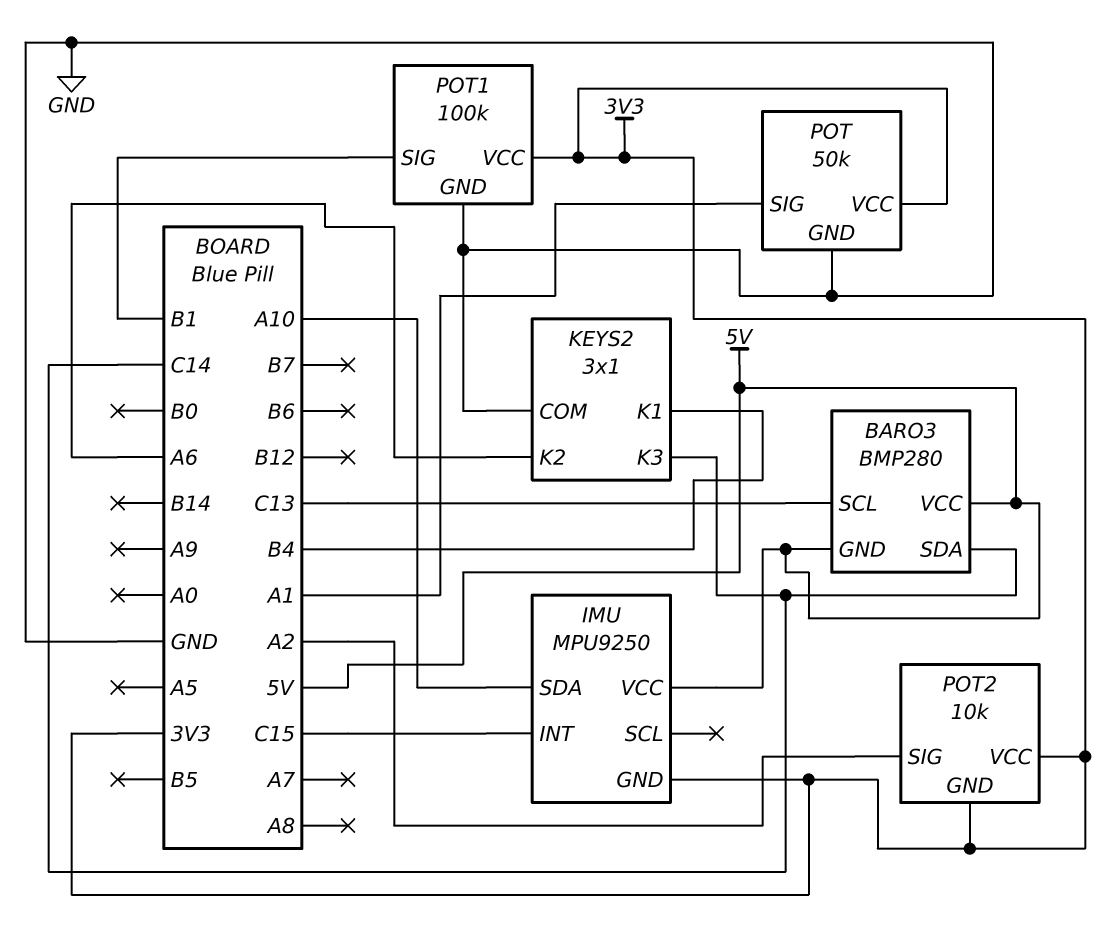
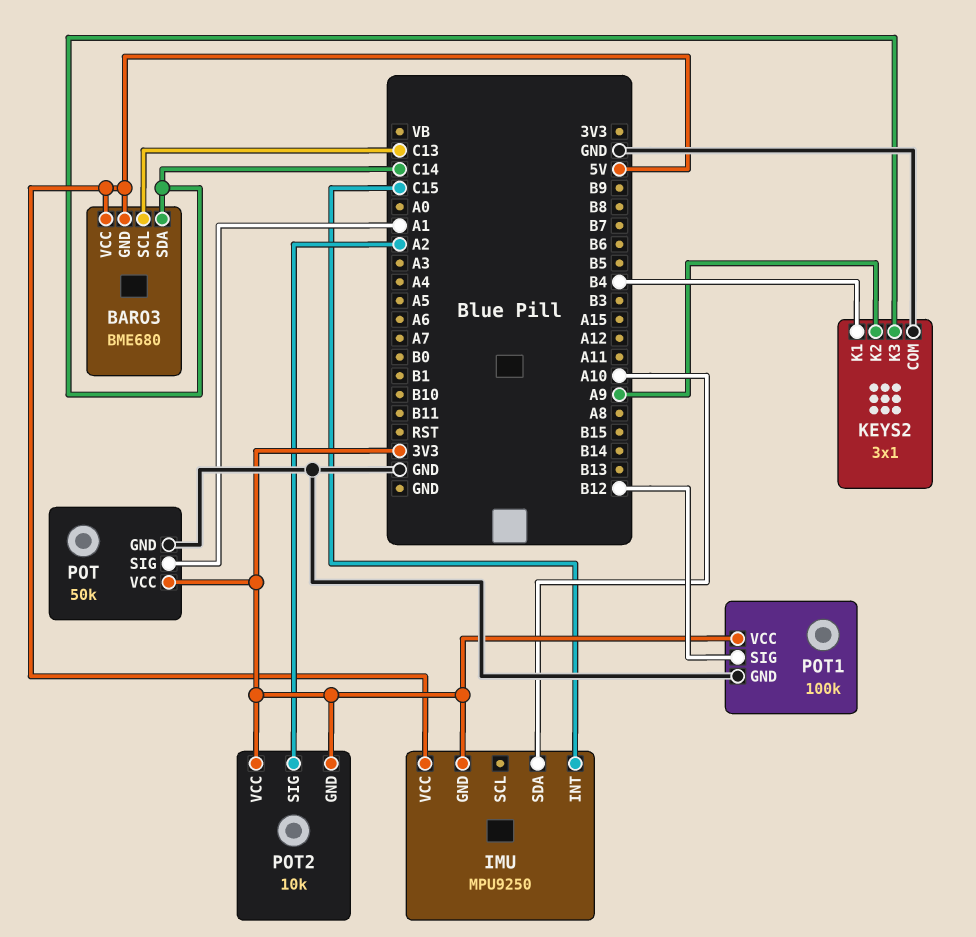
BARO3: BMP280 -> BME680
KEYS2 pin K2: A6 -> A9
POT1 pin SIG: B1 -> B12

